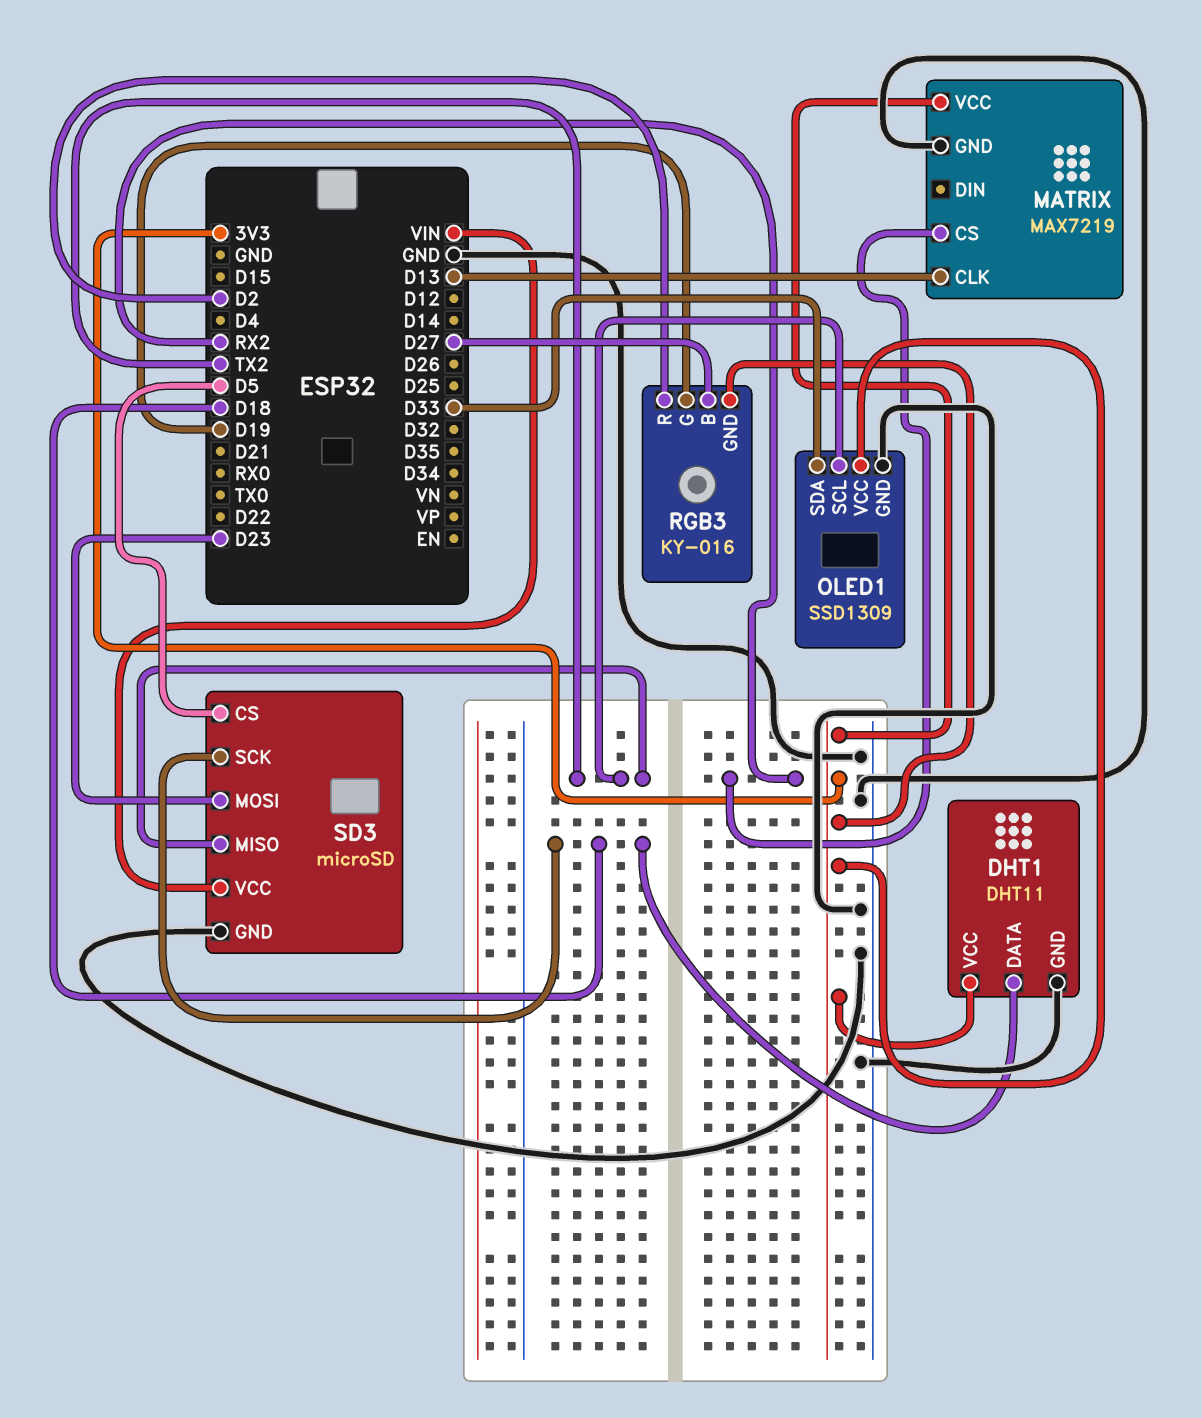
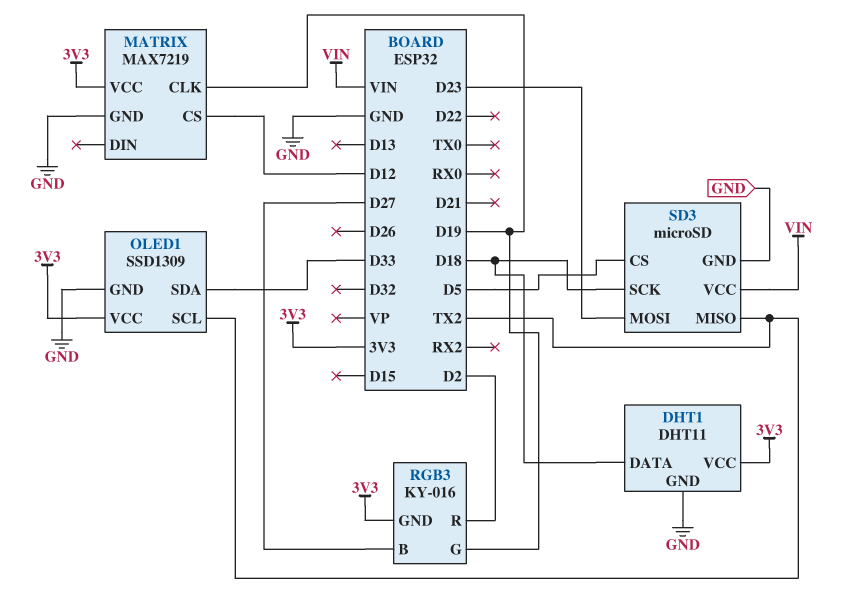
MATRIX pin CLK: D13 -> D19
MATRIX pin CS: RX2 -> D12

